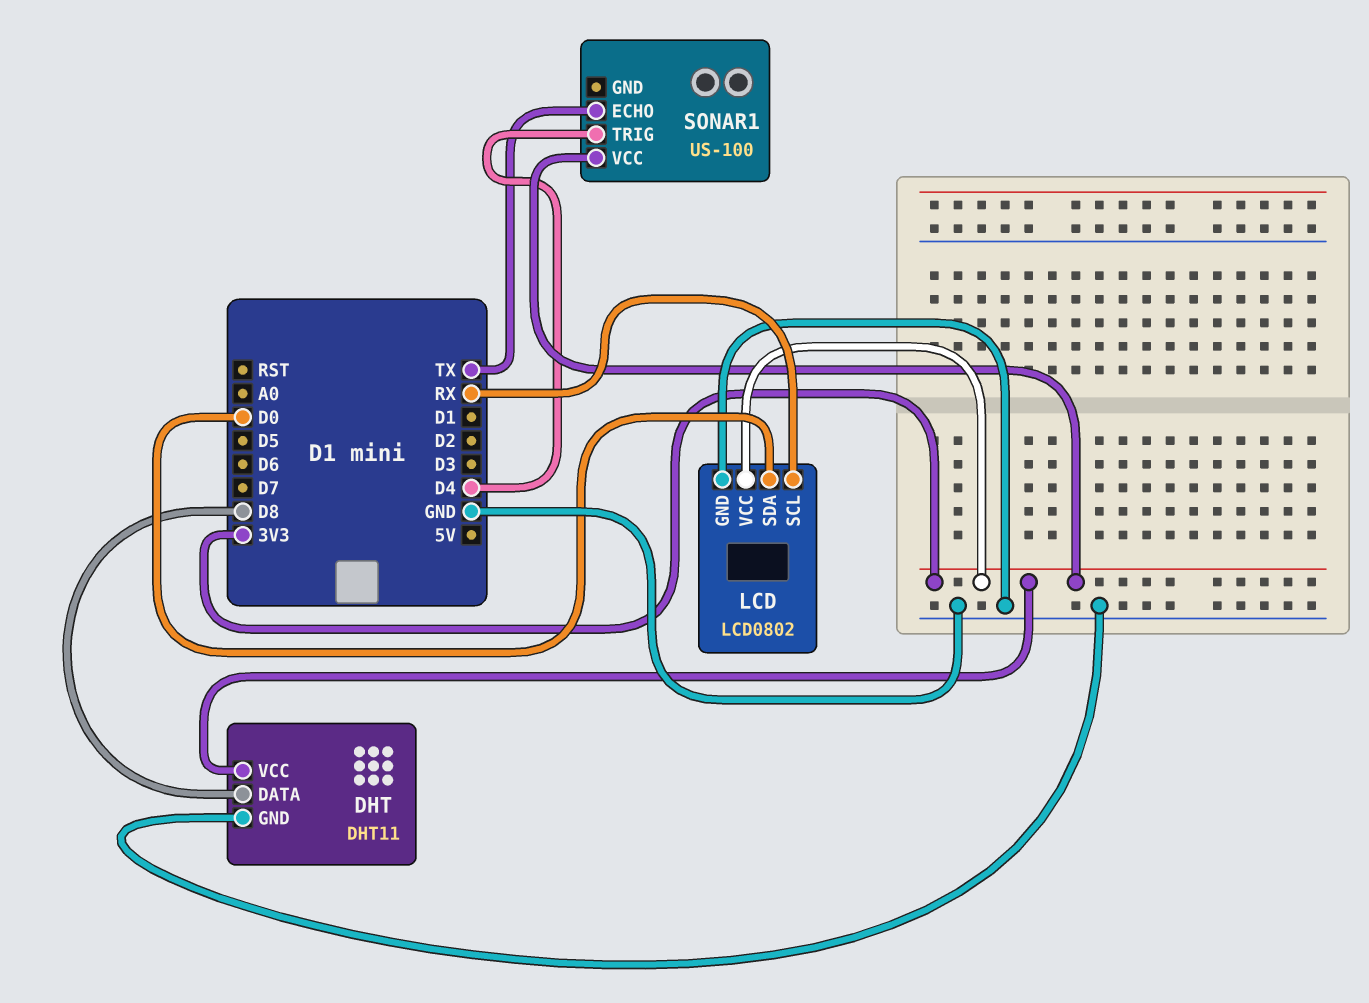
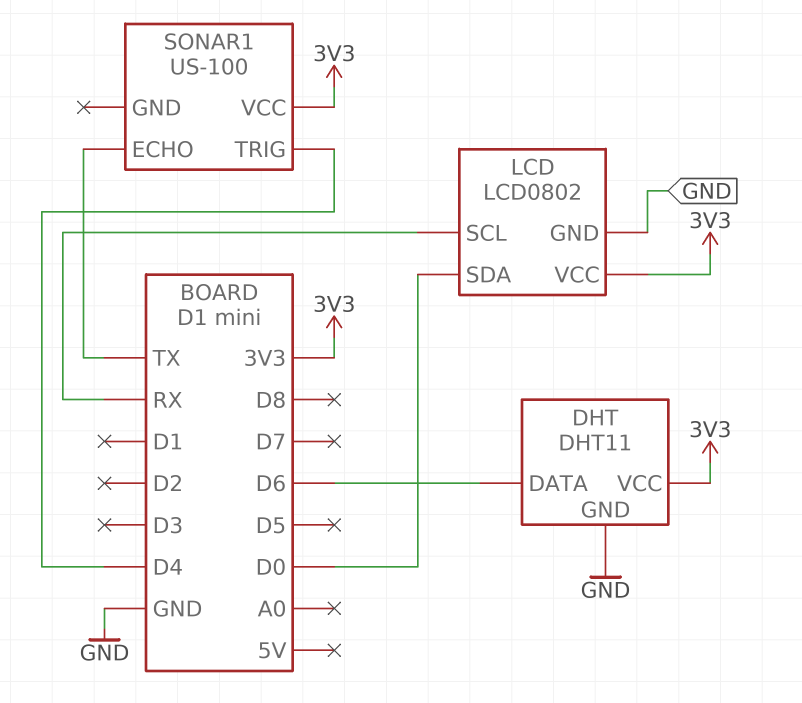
DHT pin DATA: D8 -> D6

